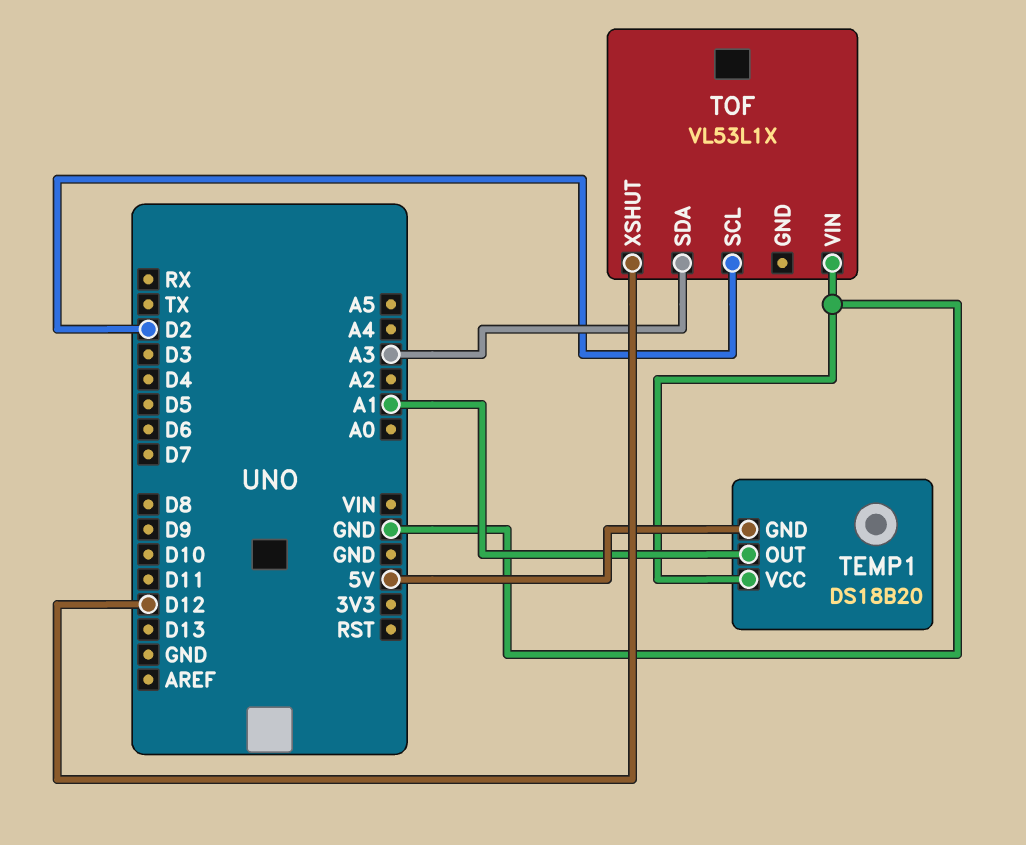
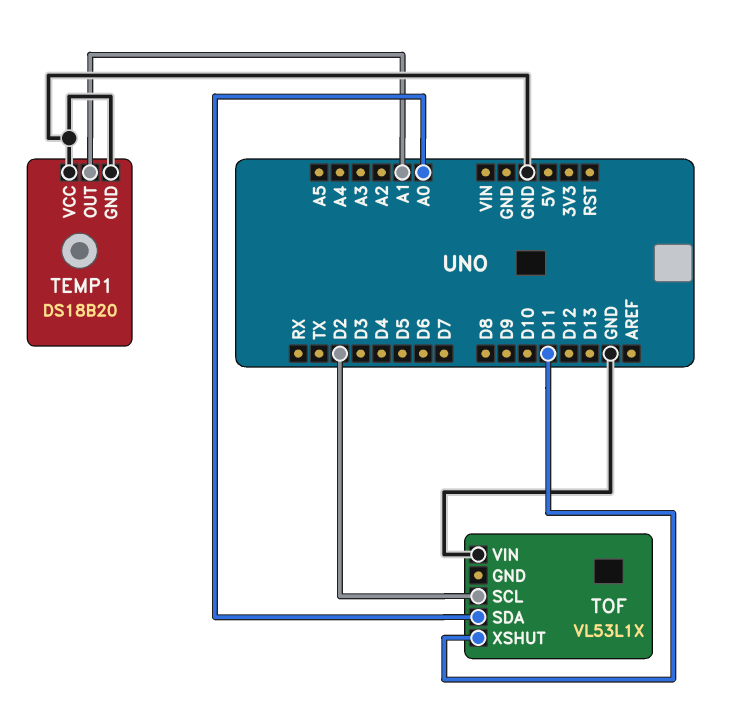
TEMP1 pin GND: 5V -> GND
TOF pin SDA: A3 -> A0
TOF pin XSHUT: D12 -> D11

